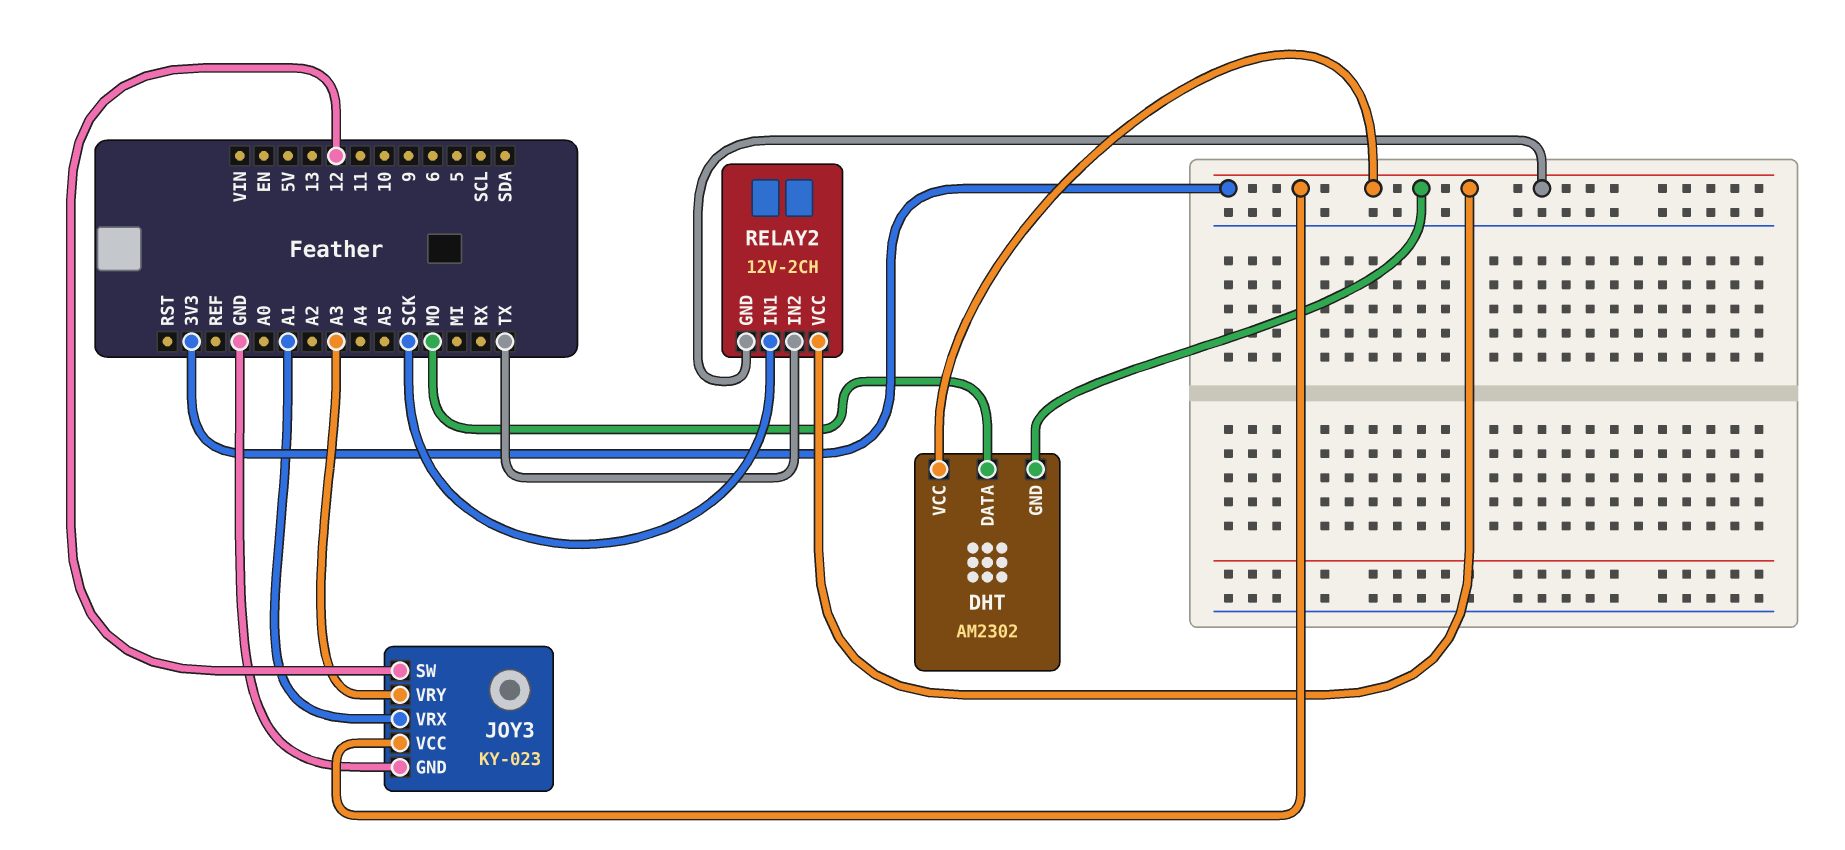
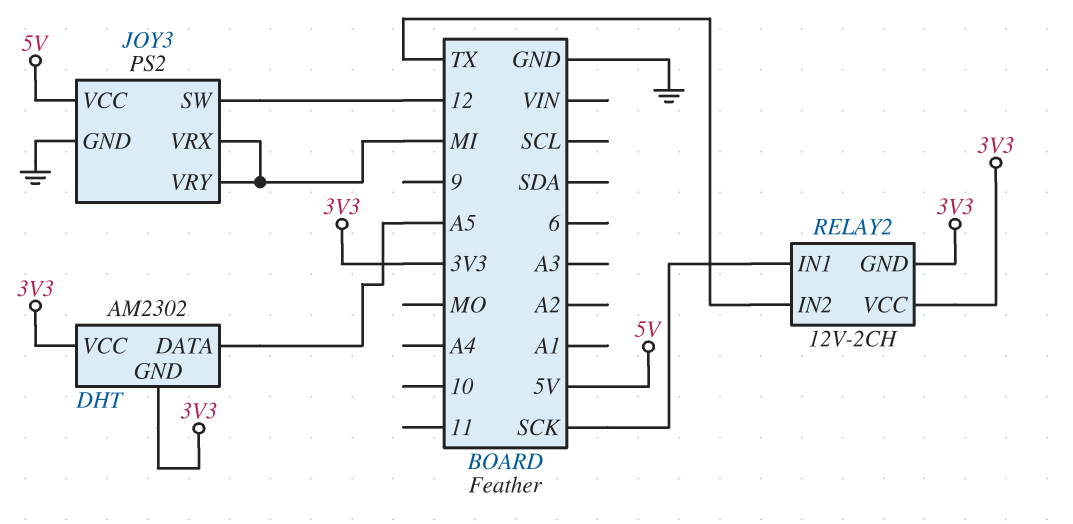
DHT pin DATA: MO -> A5
JOY3: KY-023 -> PS2
JOY3 pin VCC: 3V3 -> 5V
JOY3 pin VRX: A1 -> MI
JOY3 pin VRY: A3 -> MI

